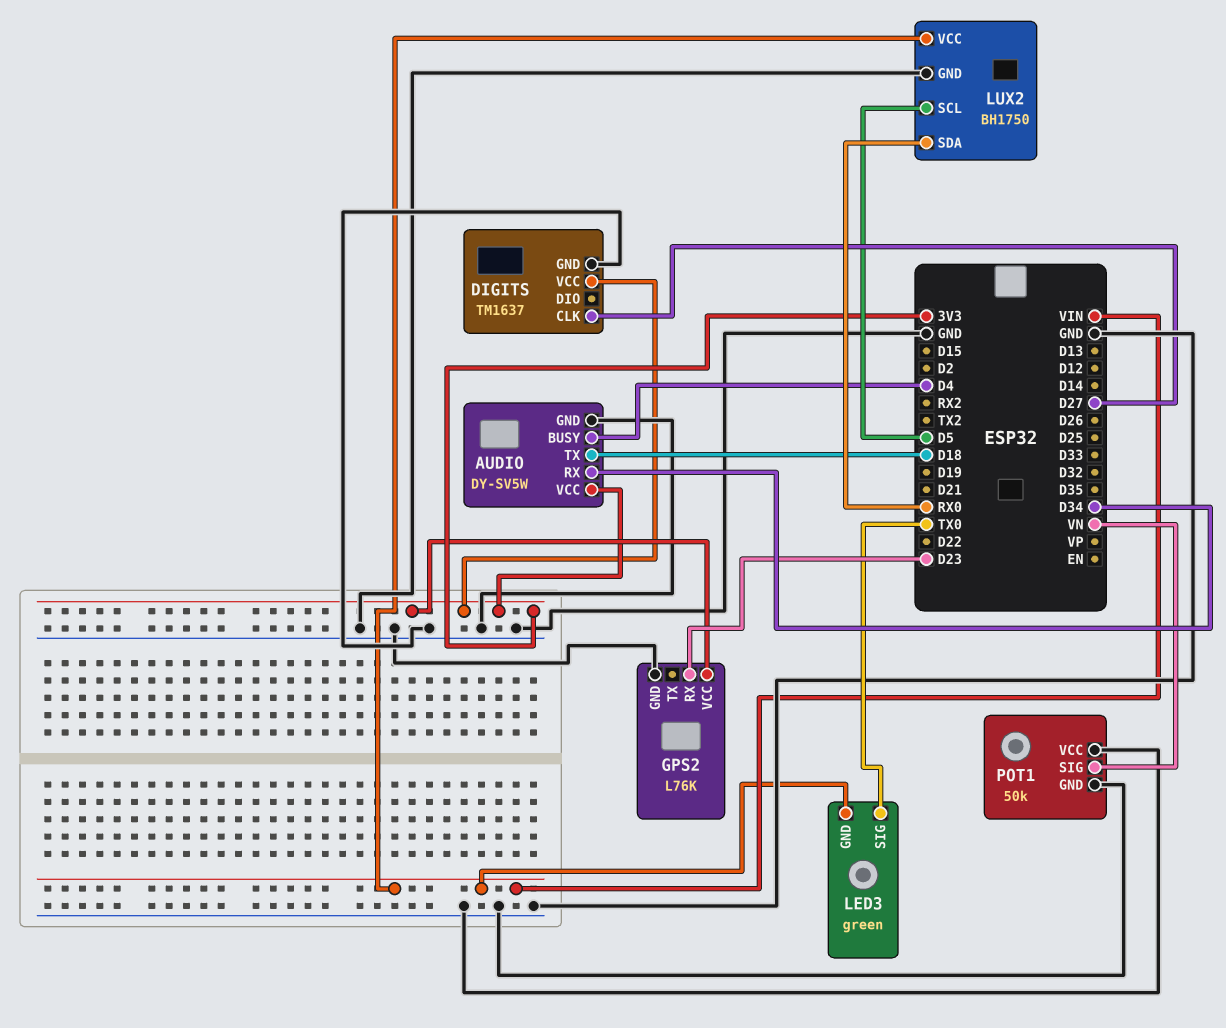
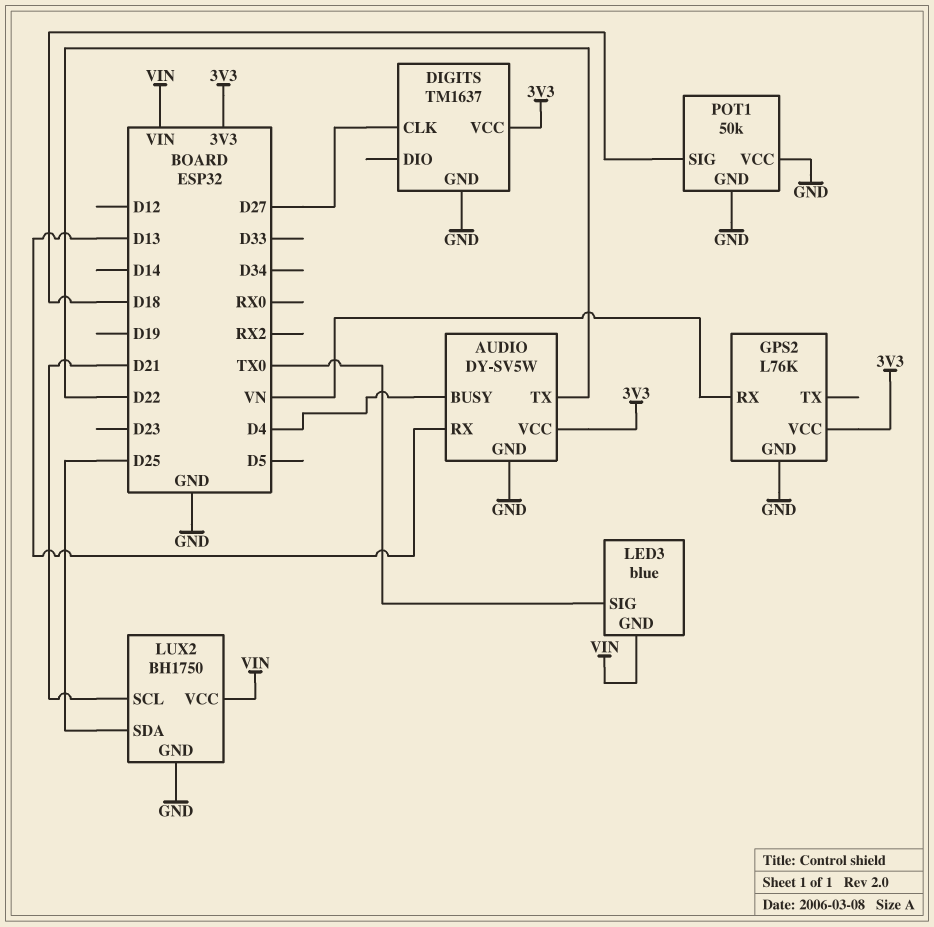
AUDIO pin RX: D34 -> D13
AUDIO pin TX: D18 -> D22
GPS2 pin RX: D23 -> VN
LED3: green -> blue
LUX2 pin SCL: D5 -> D21
LUX2 pin SDA: RX0 -> D25
POT1 pin SIG: VN -> D18

